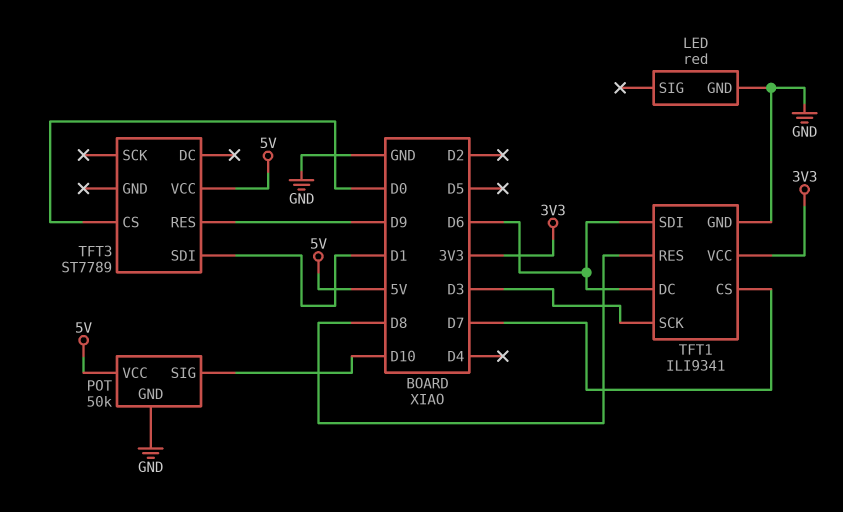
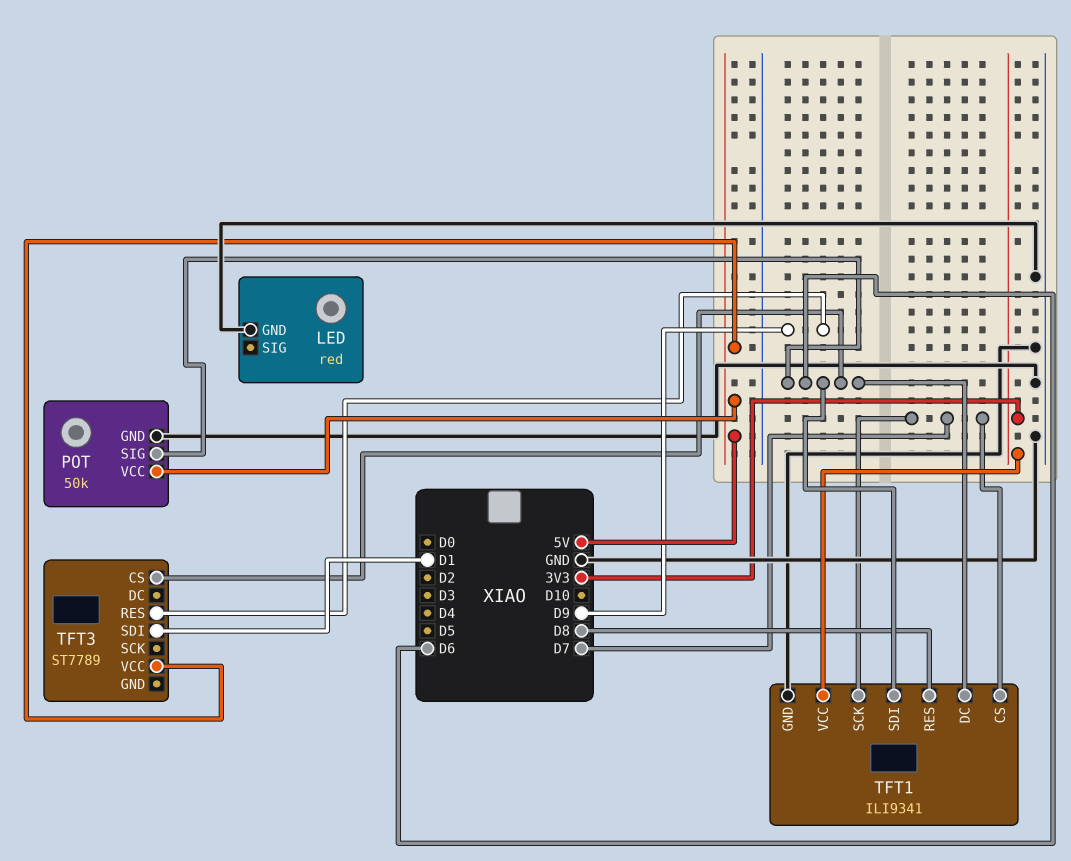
POT pin SIG: D10 -> D6
TFT1 pin SCK: D3 -> D7
TFT3 pin CS: D0 -> D6

